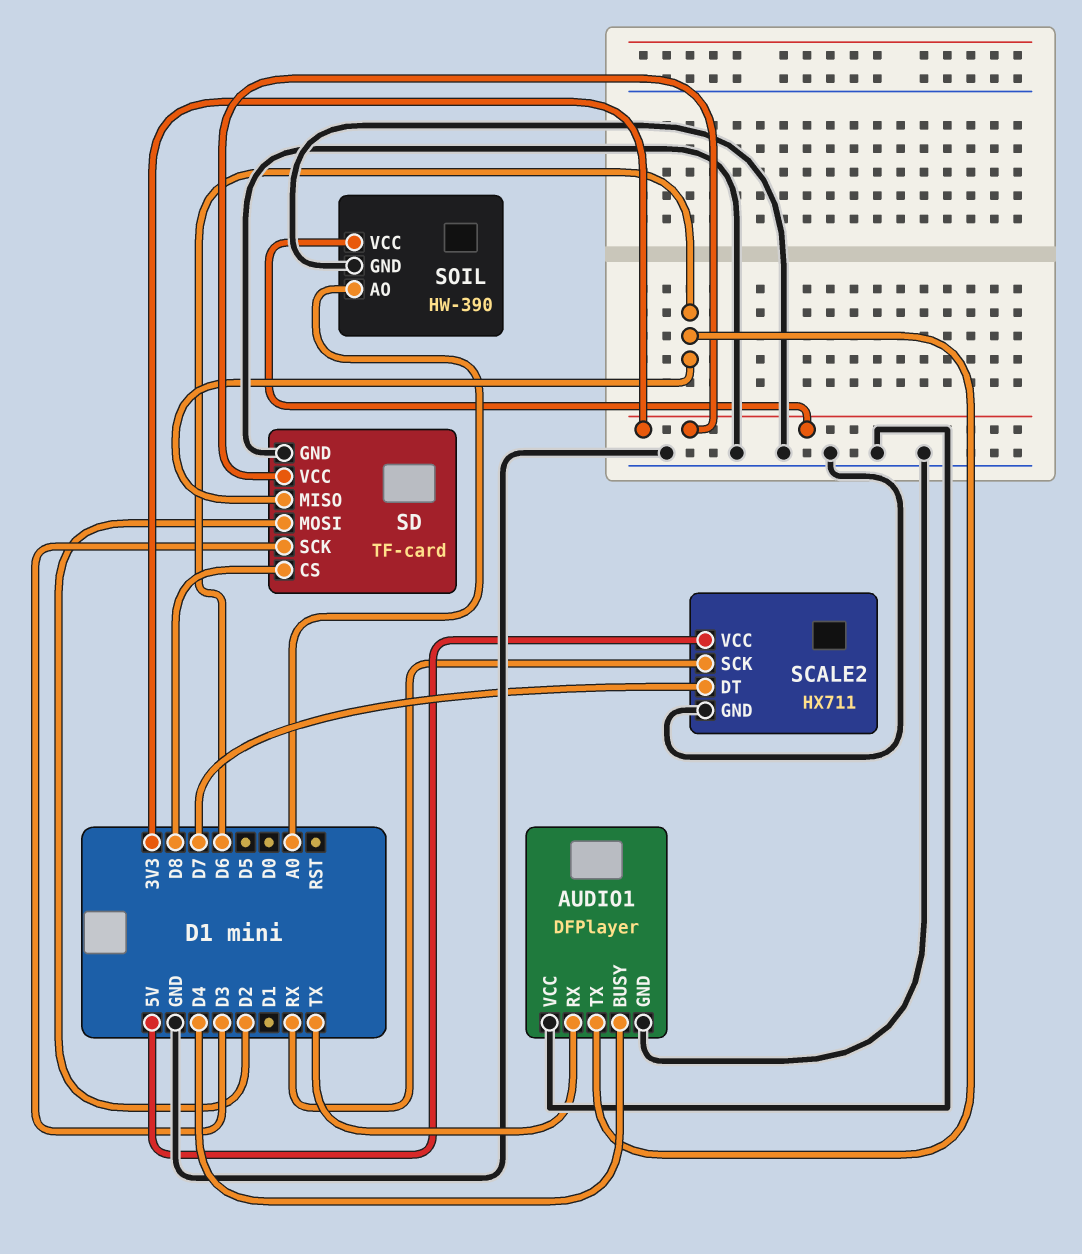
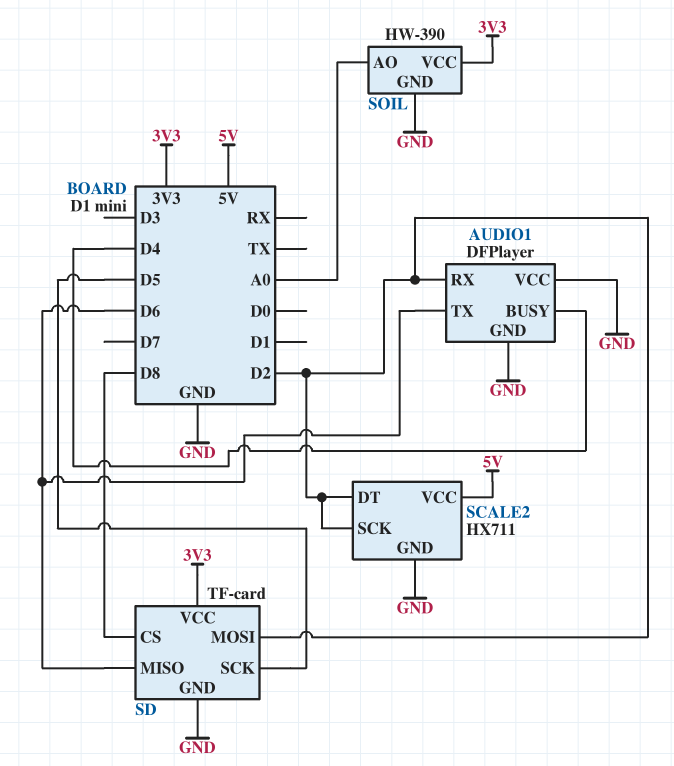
AUDIO1 pin RX: TX -> D2
SCALE2 pin DT: D7 -> D2
SCALE2 pin SCK: RX -> D2
SD pin SCK: D3 -> D5

